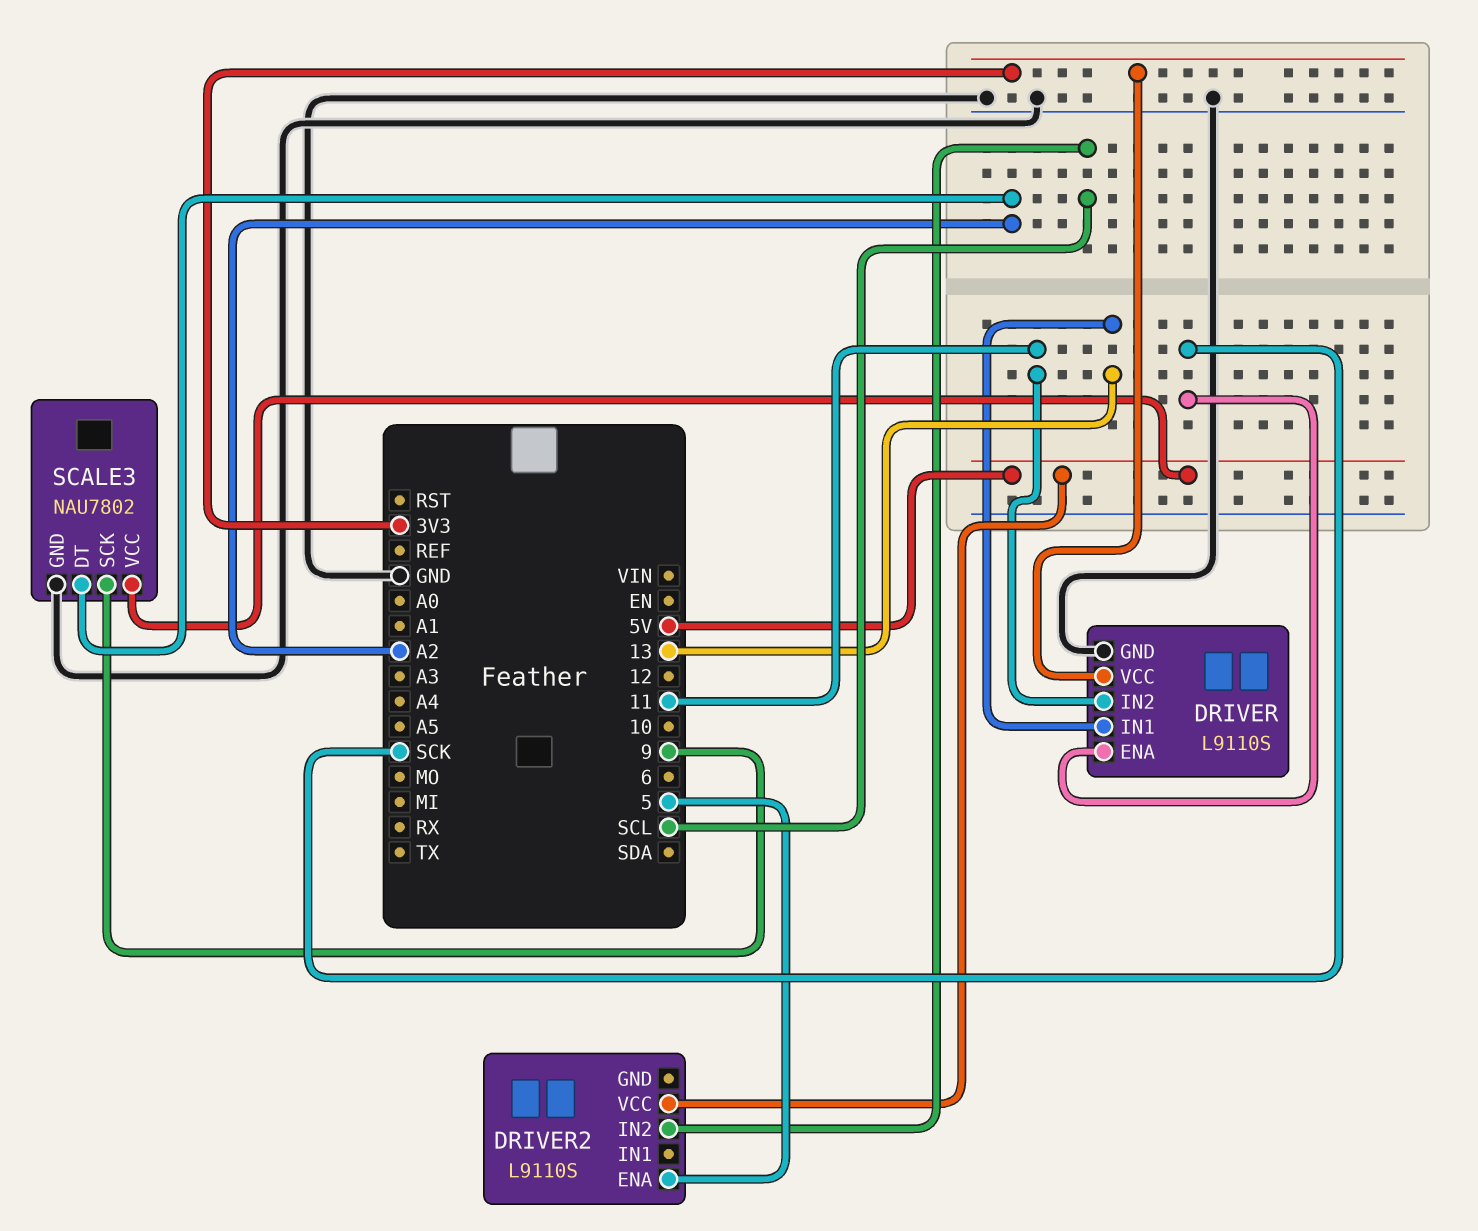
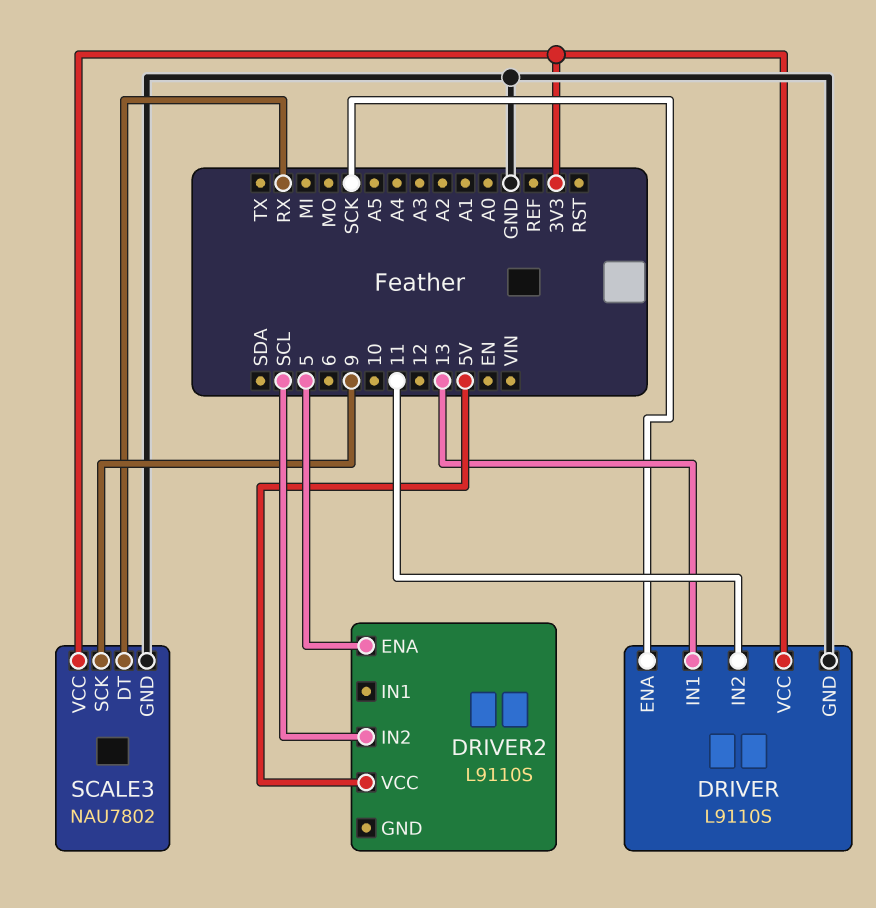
SCALE3 pin DT: A2 -> RX
SCALE3 pin VCC: 5V -> 3V3

